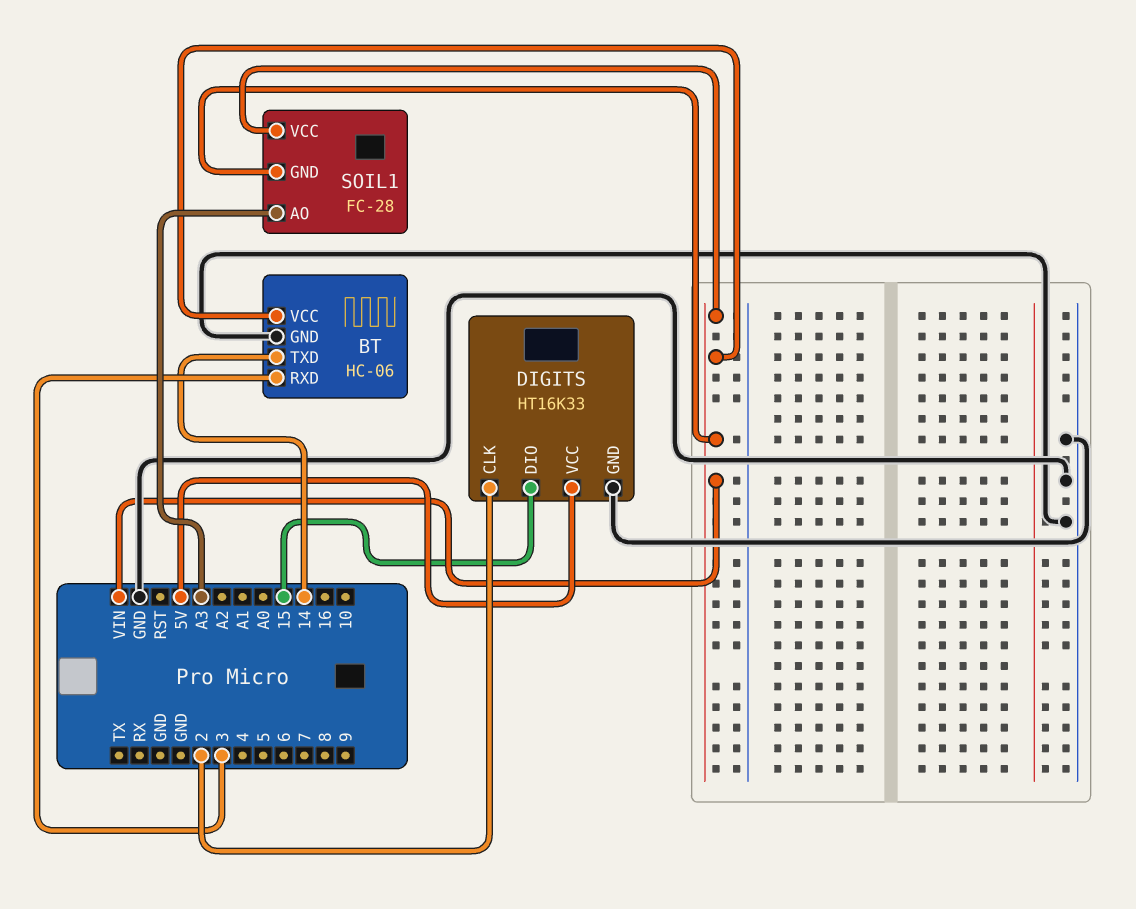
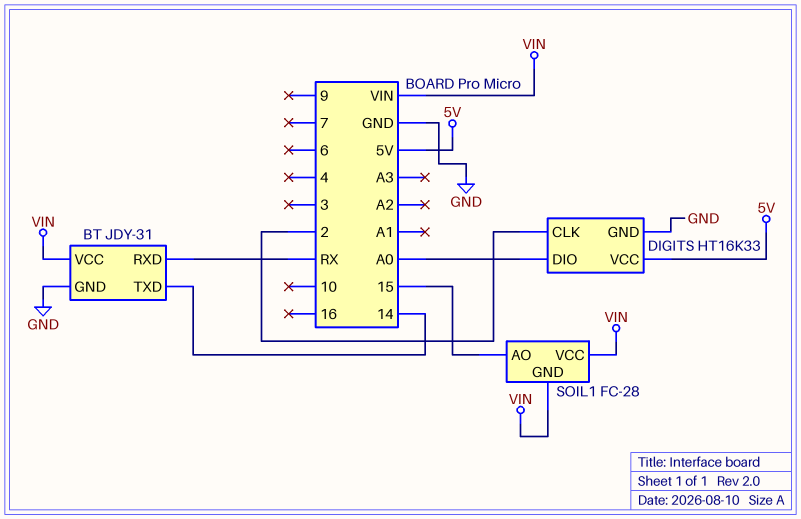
BT: HC-06 -> JDY-31
BT pin RXD: 3 -> RX
DIGITS pin DIO: 15 -> A0
SOIL1 pin AO: A3 -> 15

